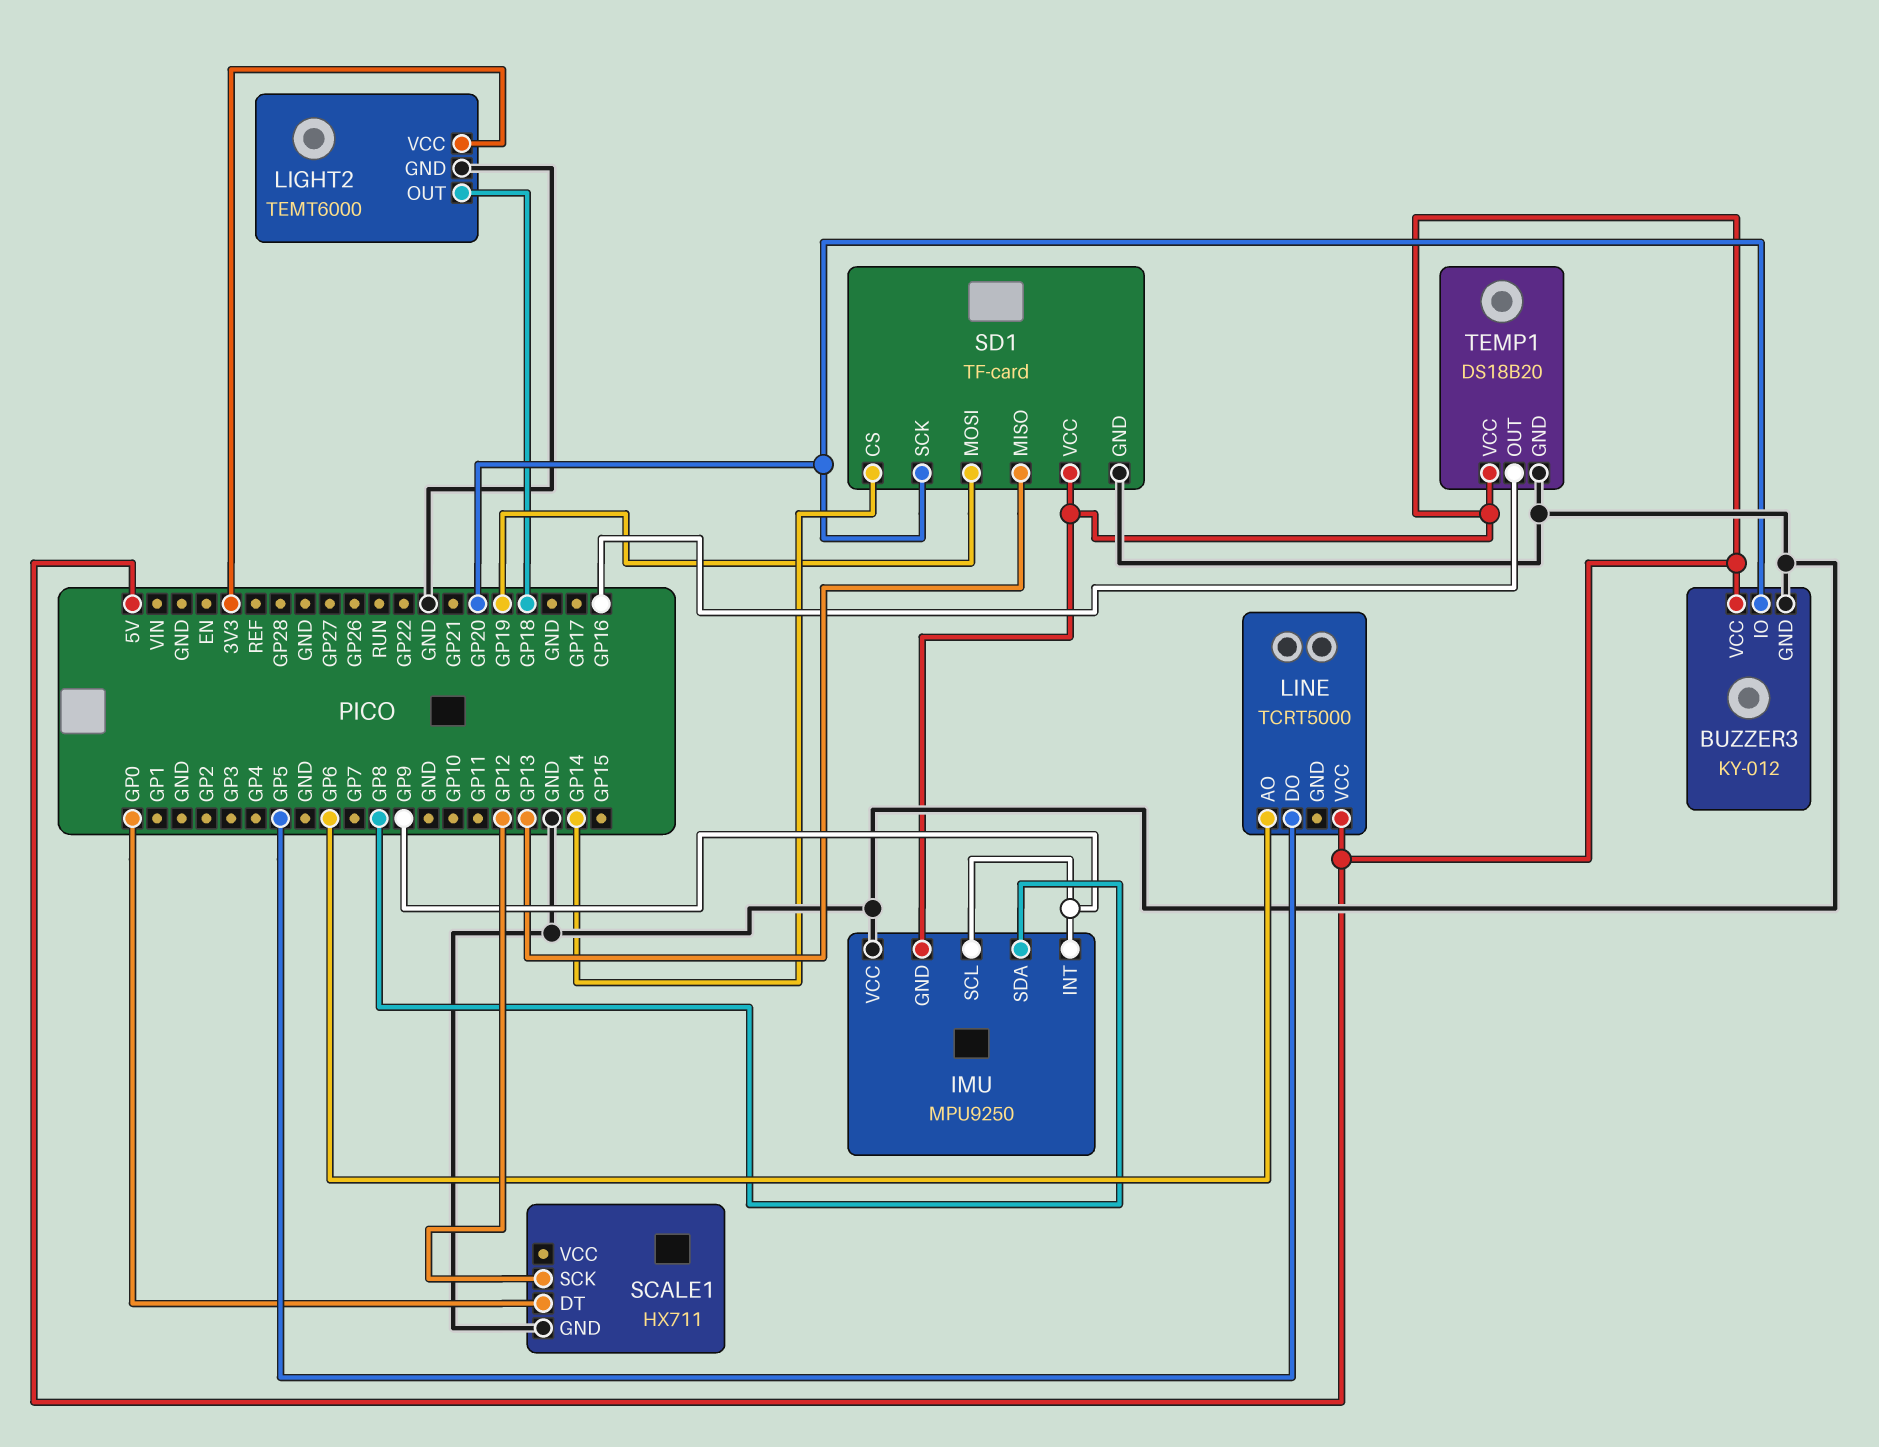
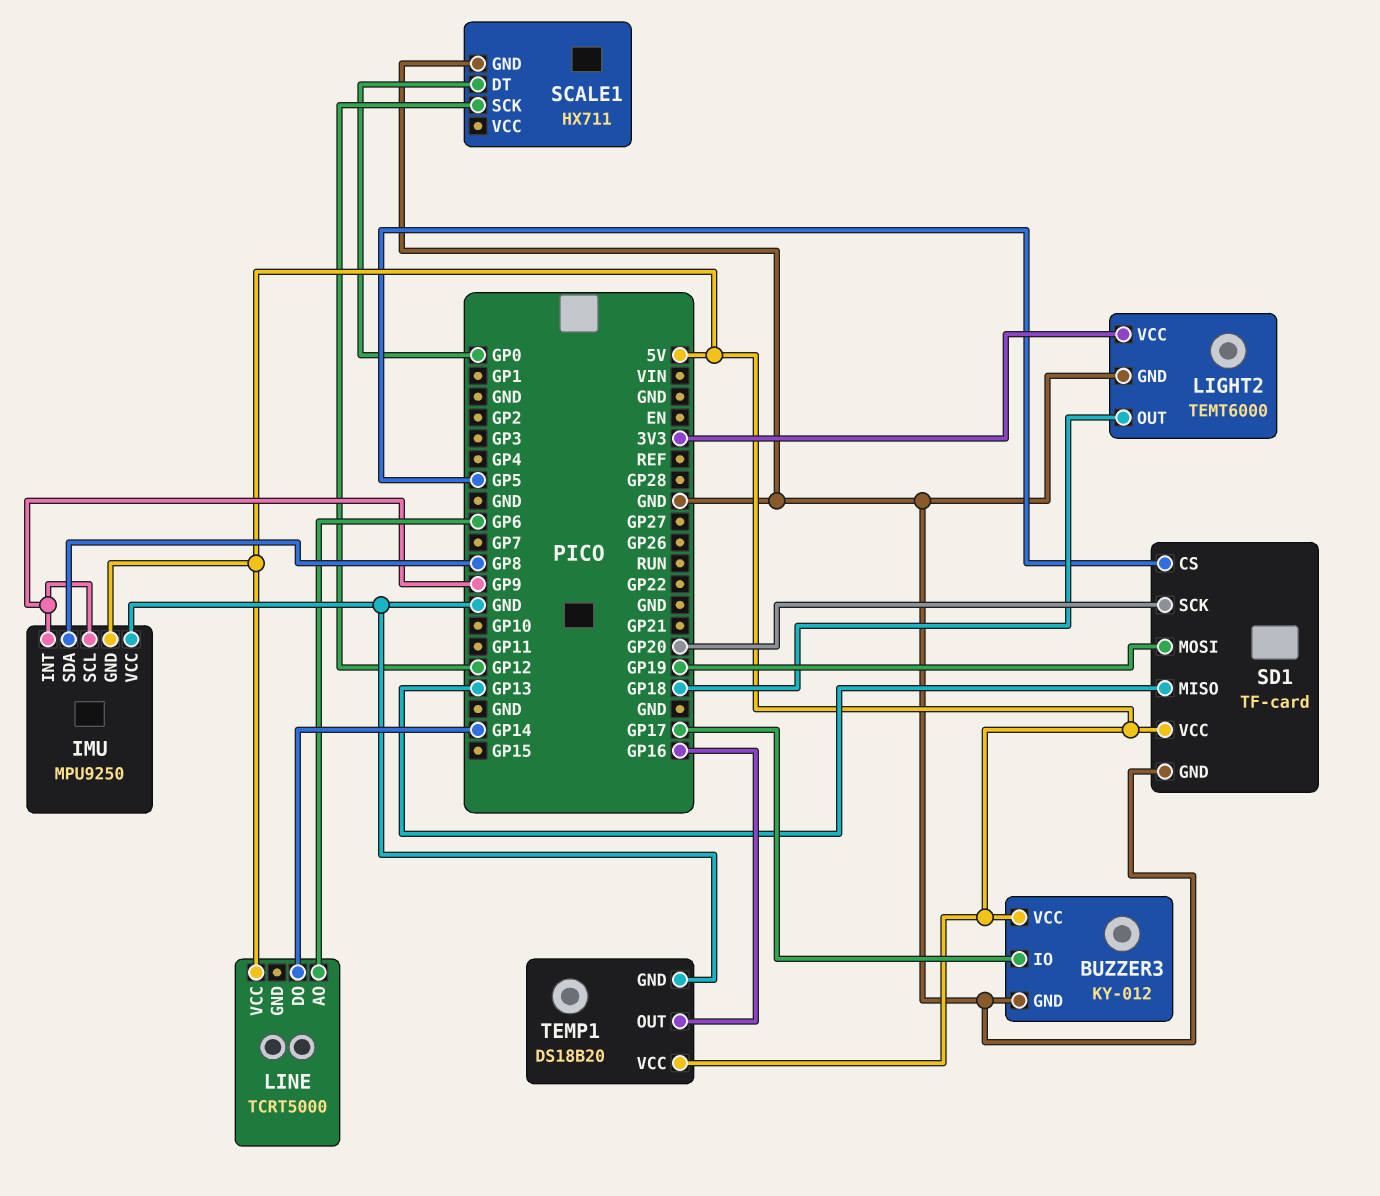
BUZZER3 pin IO: GP20 -> GP17
LINE pin DO: GP5 -> GP14
SD1 pin CS: GP14 -> GP5

